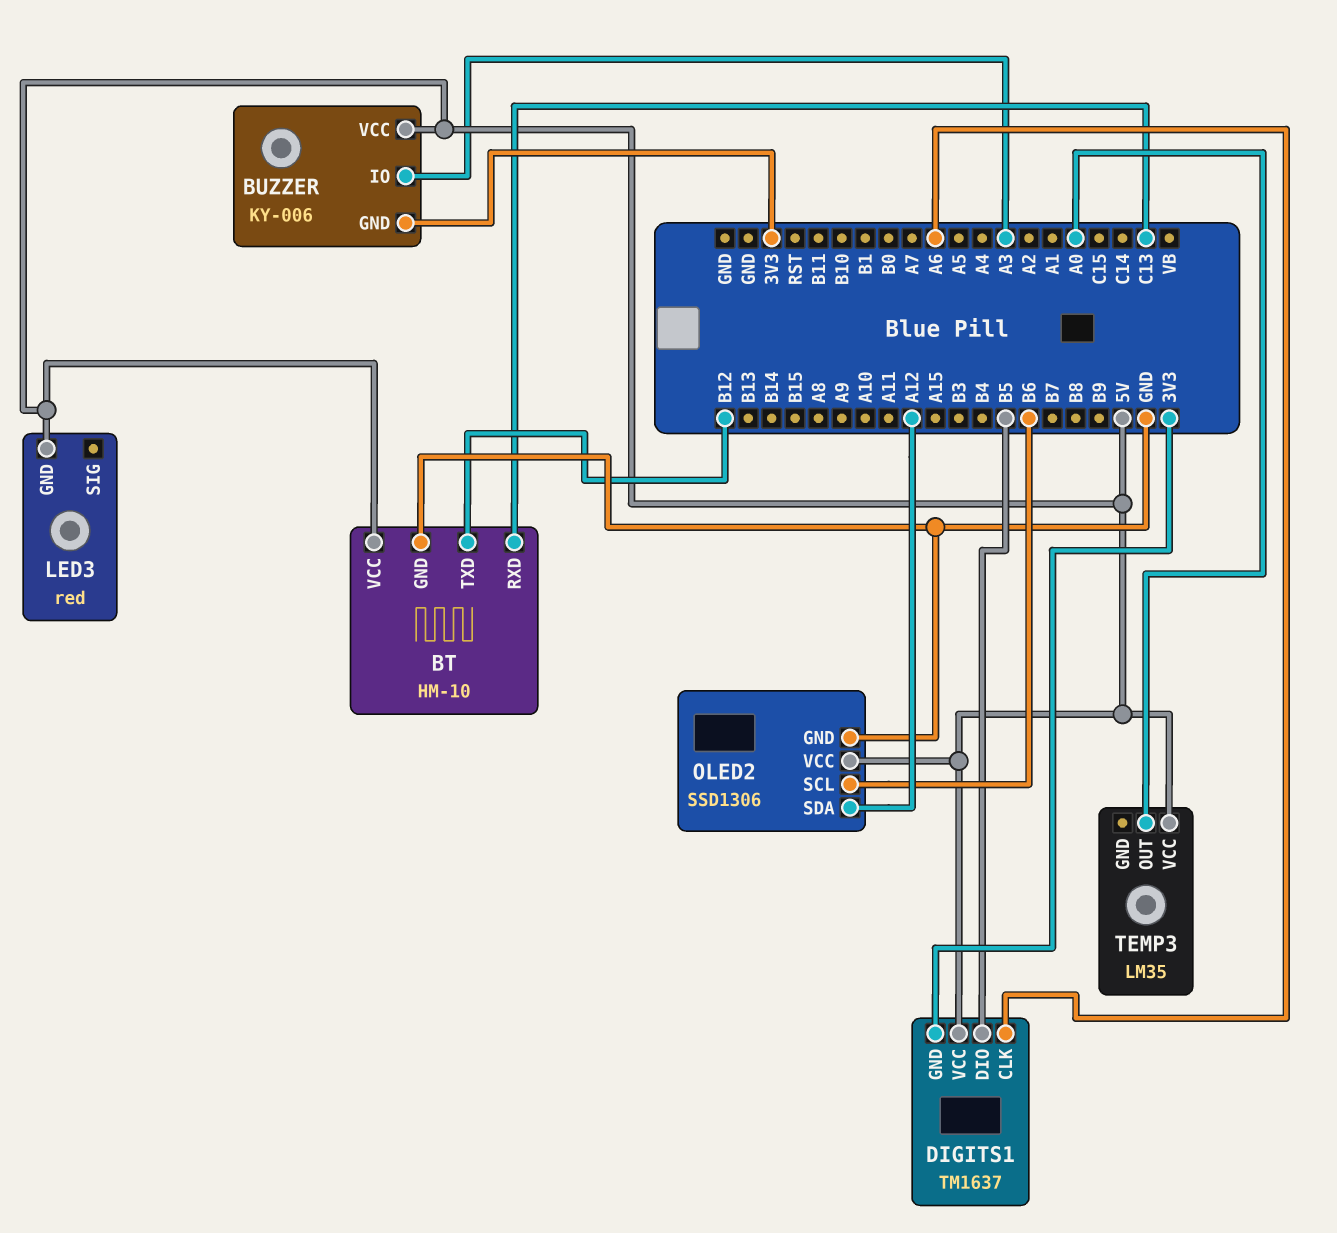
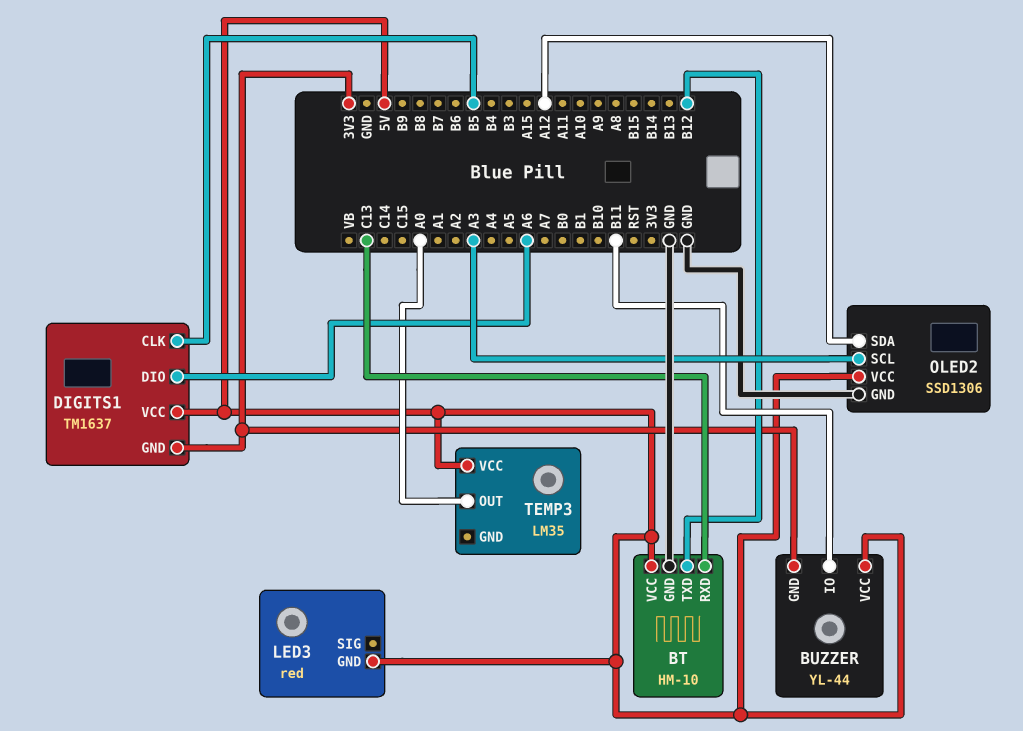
BUZZER: KY-006 -> YL-44
BUZZER pin IO: A3 -> B11
DIGITS1 pin CLK: A6 -> B5
DIGITS1 pin DIO: B5 -> A6
OLED2 pin SCL: B6 -> A3

